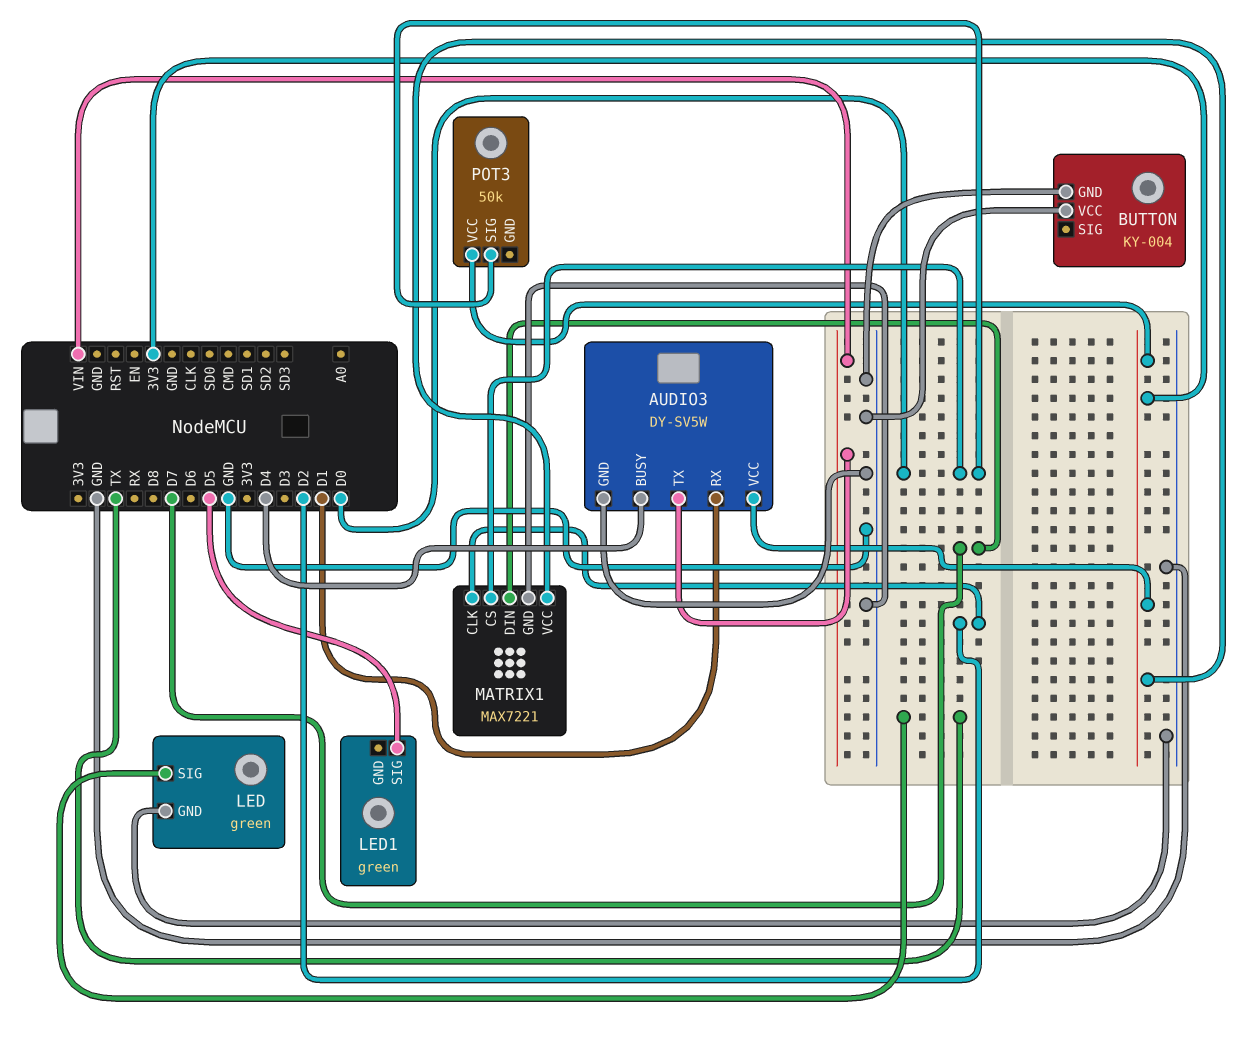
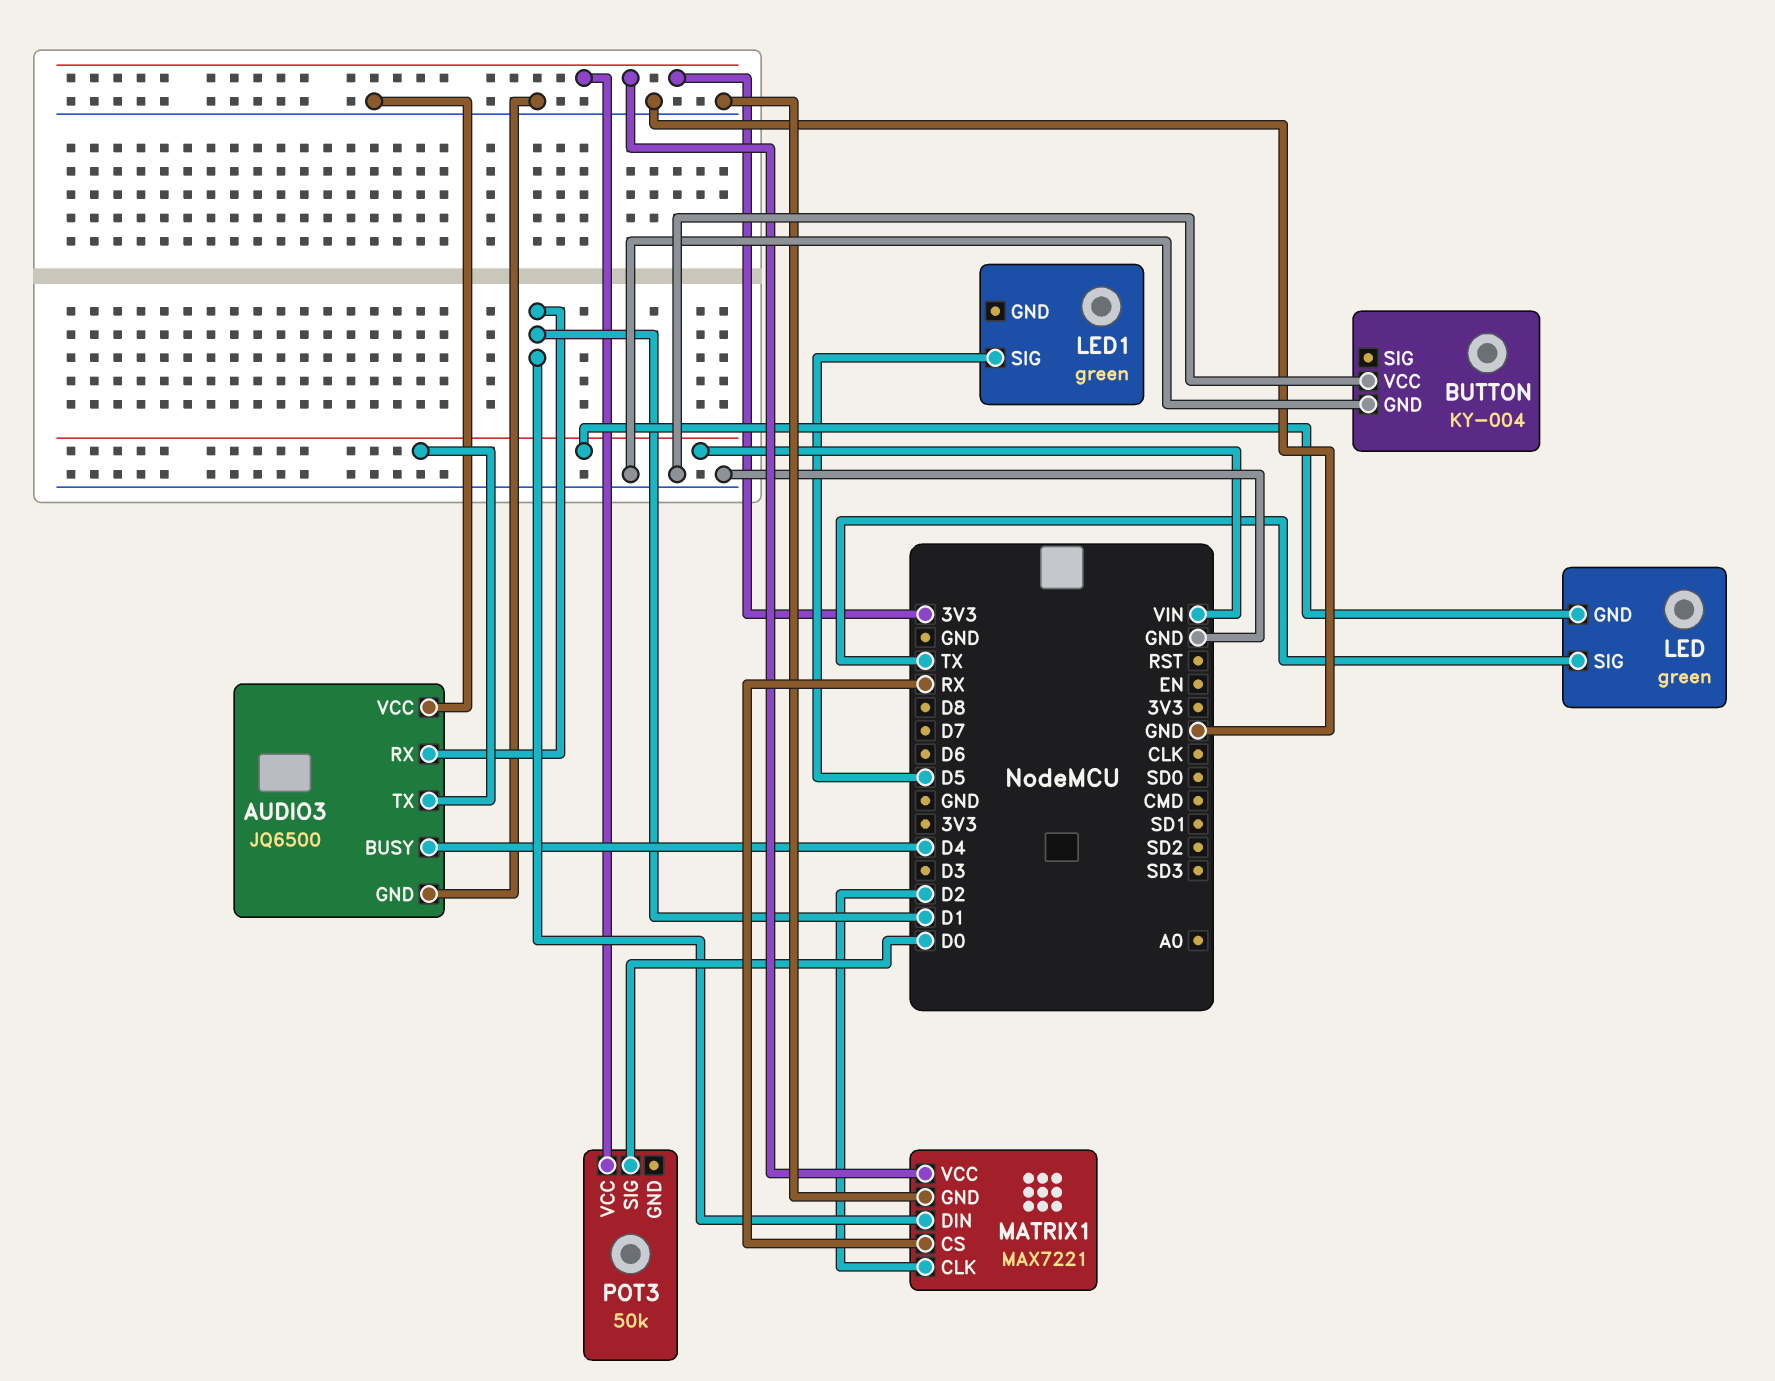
AUDIO3: DY-SV5W -> JQ6500
AUDIO3 pin VCC: 3V3 -> GND
LED pin GND: GND -> VIN
MATRIX1 pin CS: D0 -> RX
MATRIX1 pin DIN: D7 -> D1

